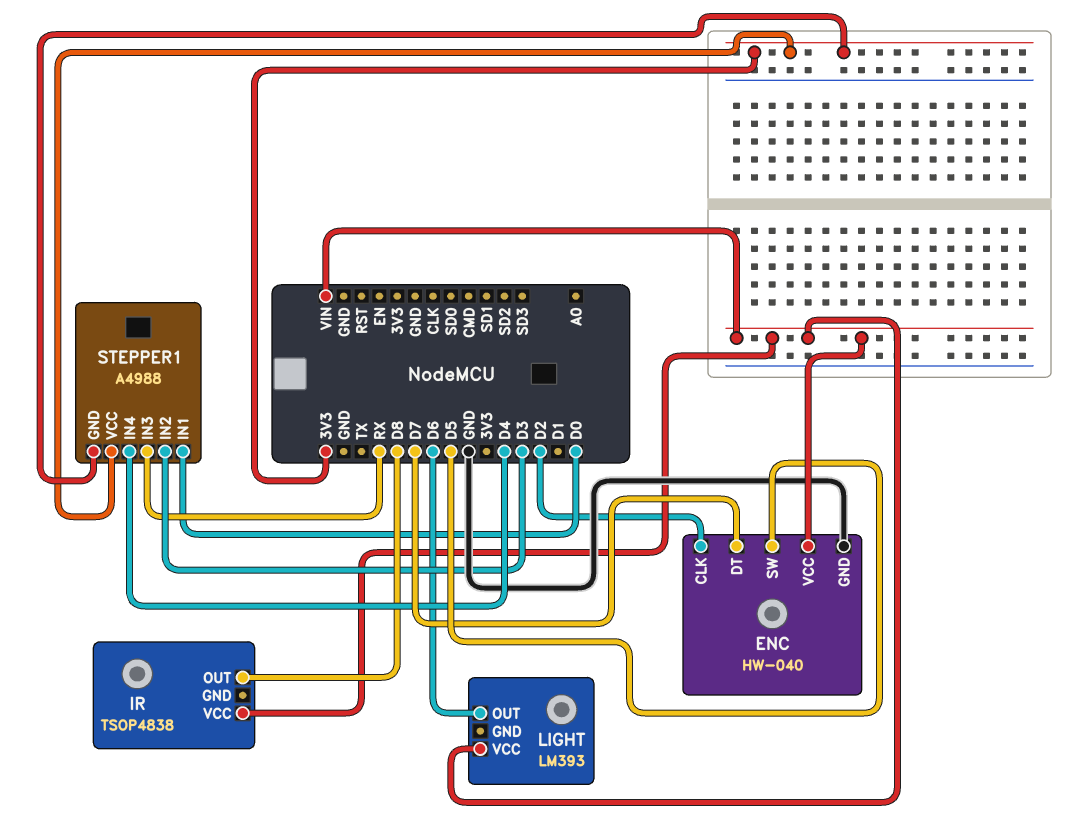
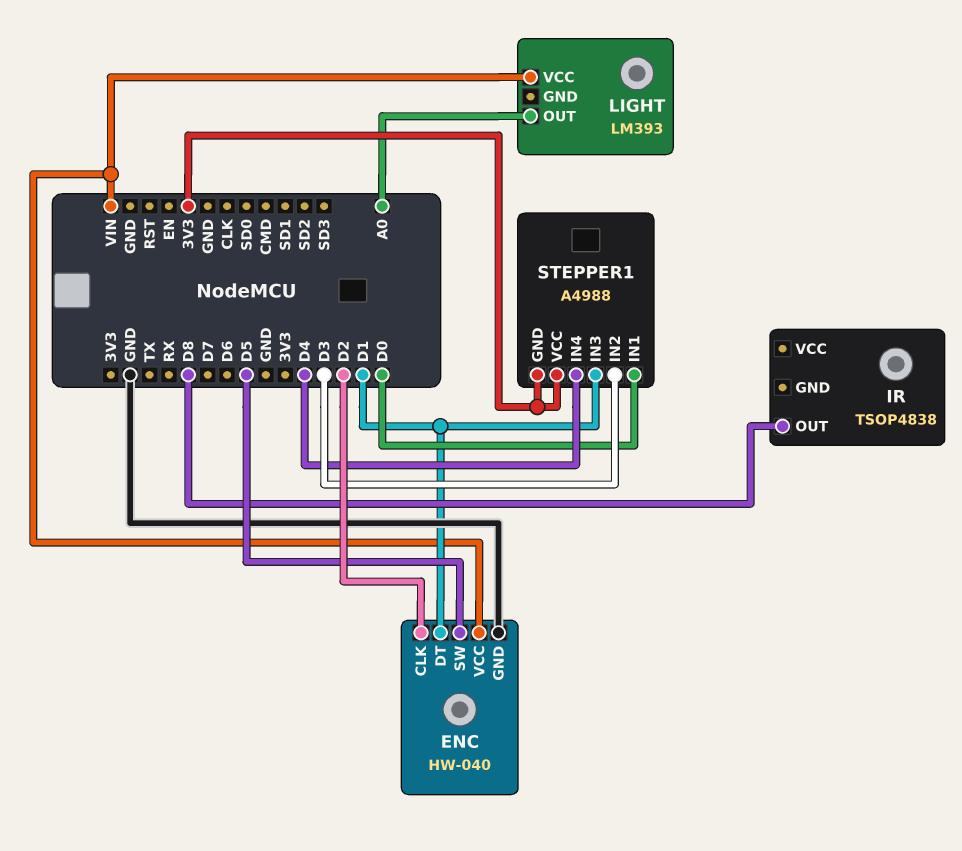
ENC pin DT: D7 -> D1
IR pin VCC: VIN -> none
LIGHT pin OUT: D6 -> A0
STEPPER1 pin IN3: RX -> D1

